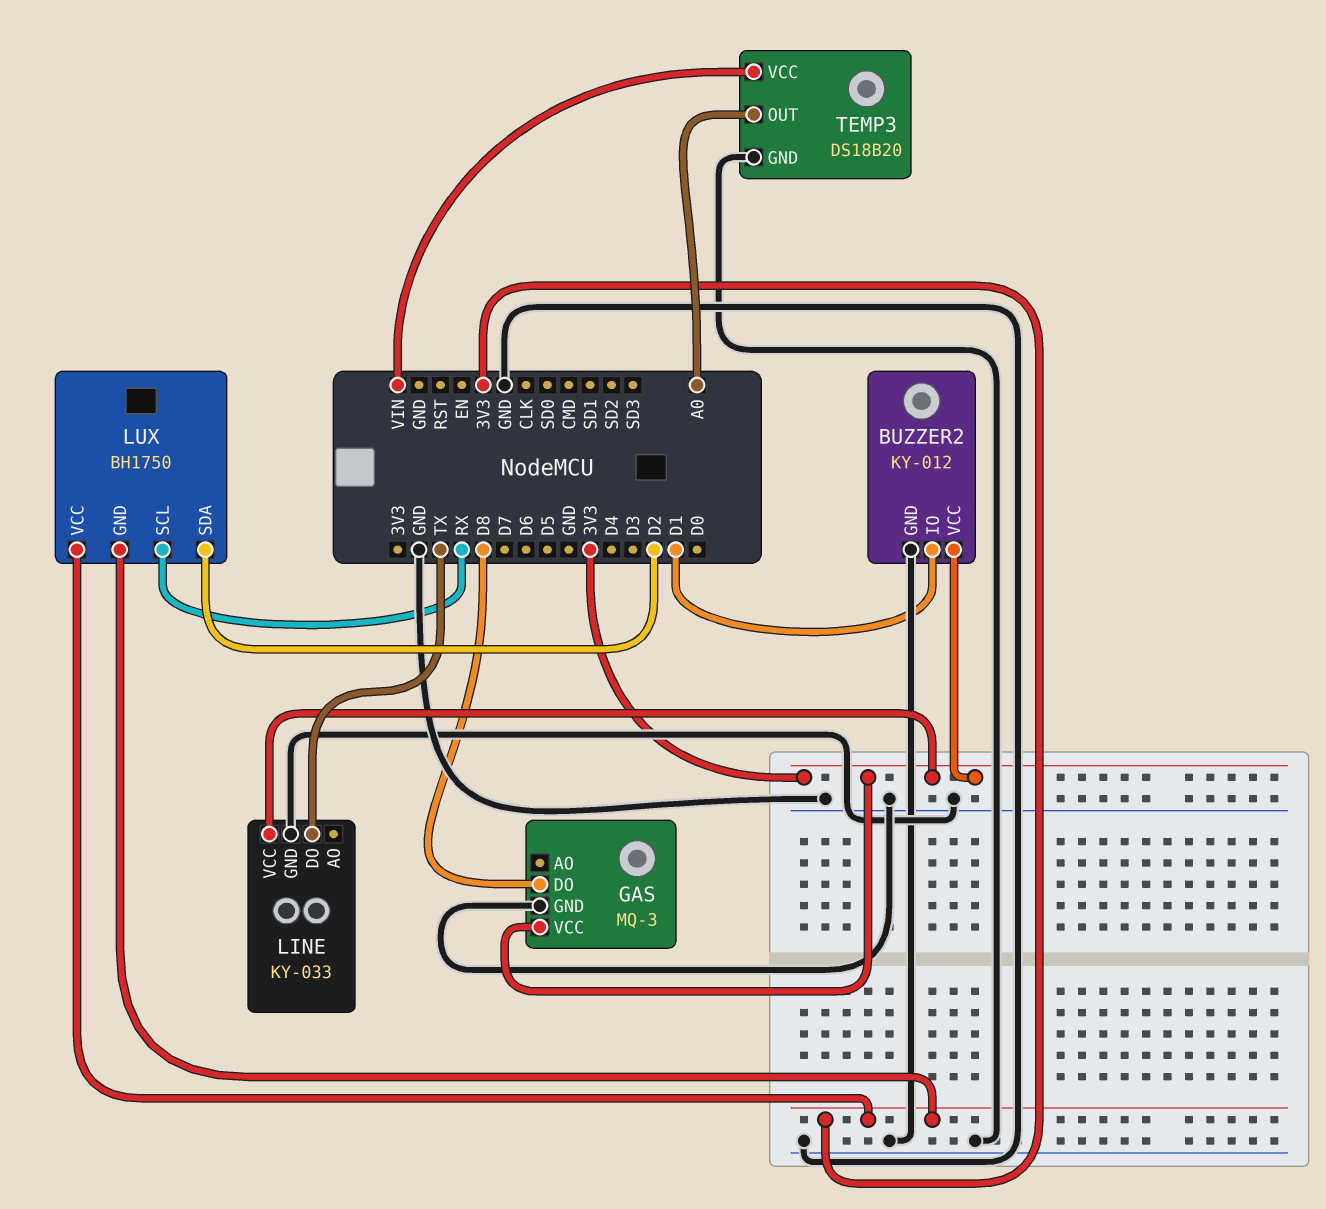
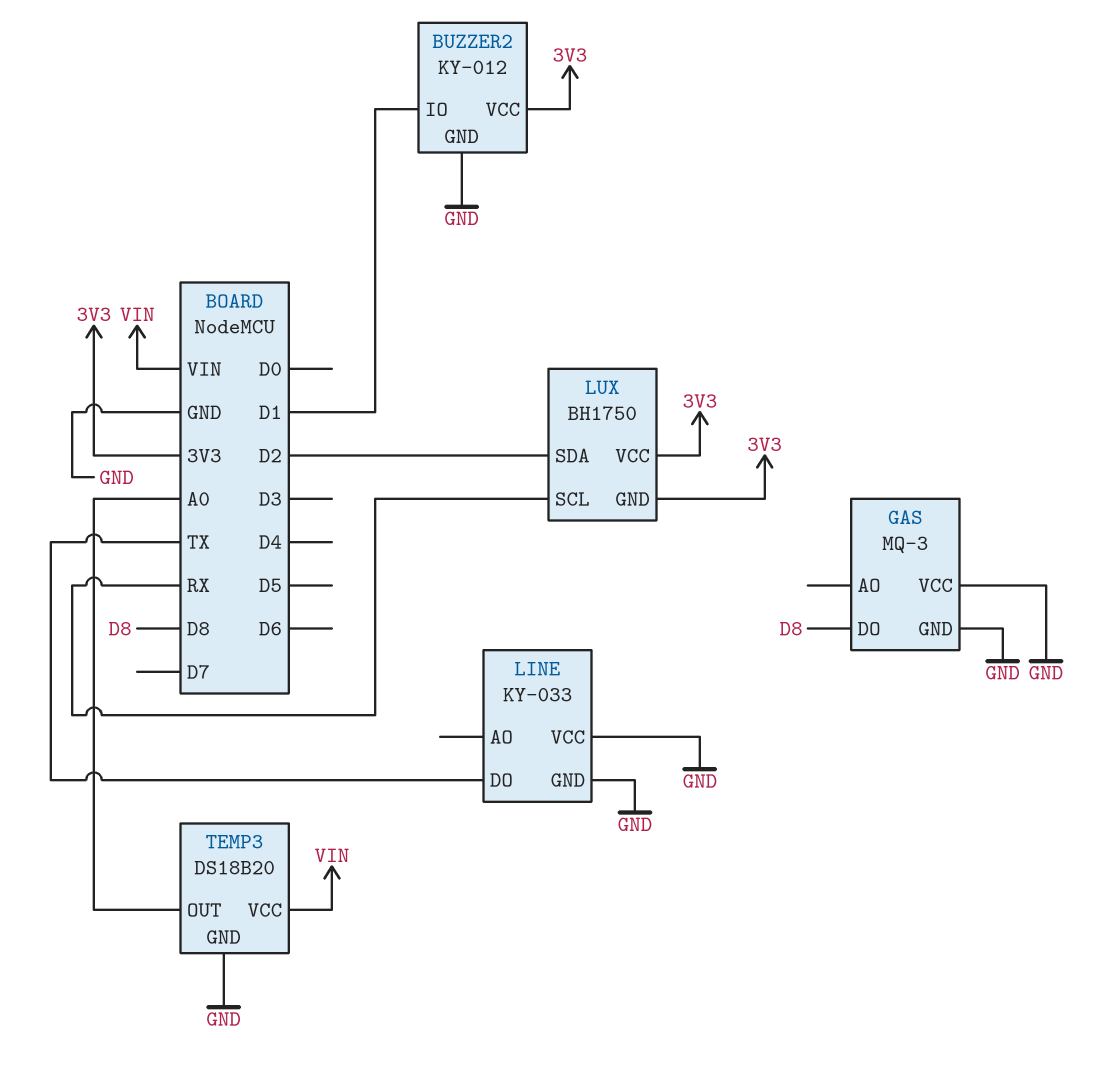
GAS pin VCC: 3V3 -> GND
LINE pin VCC: 3V3 -> GND

